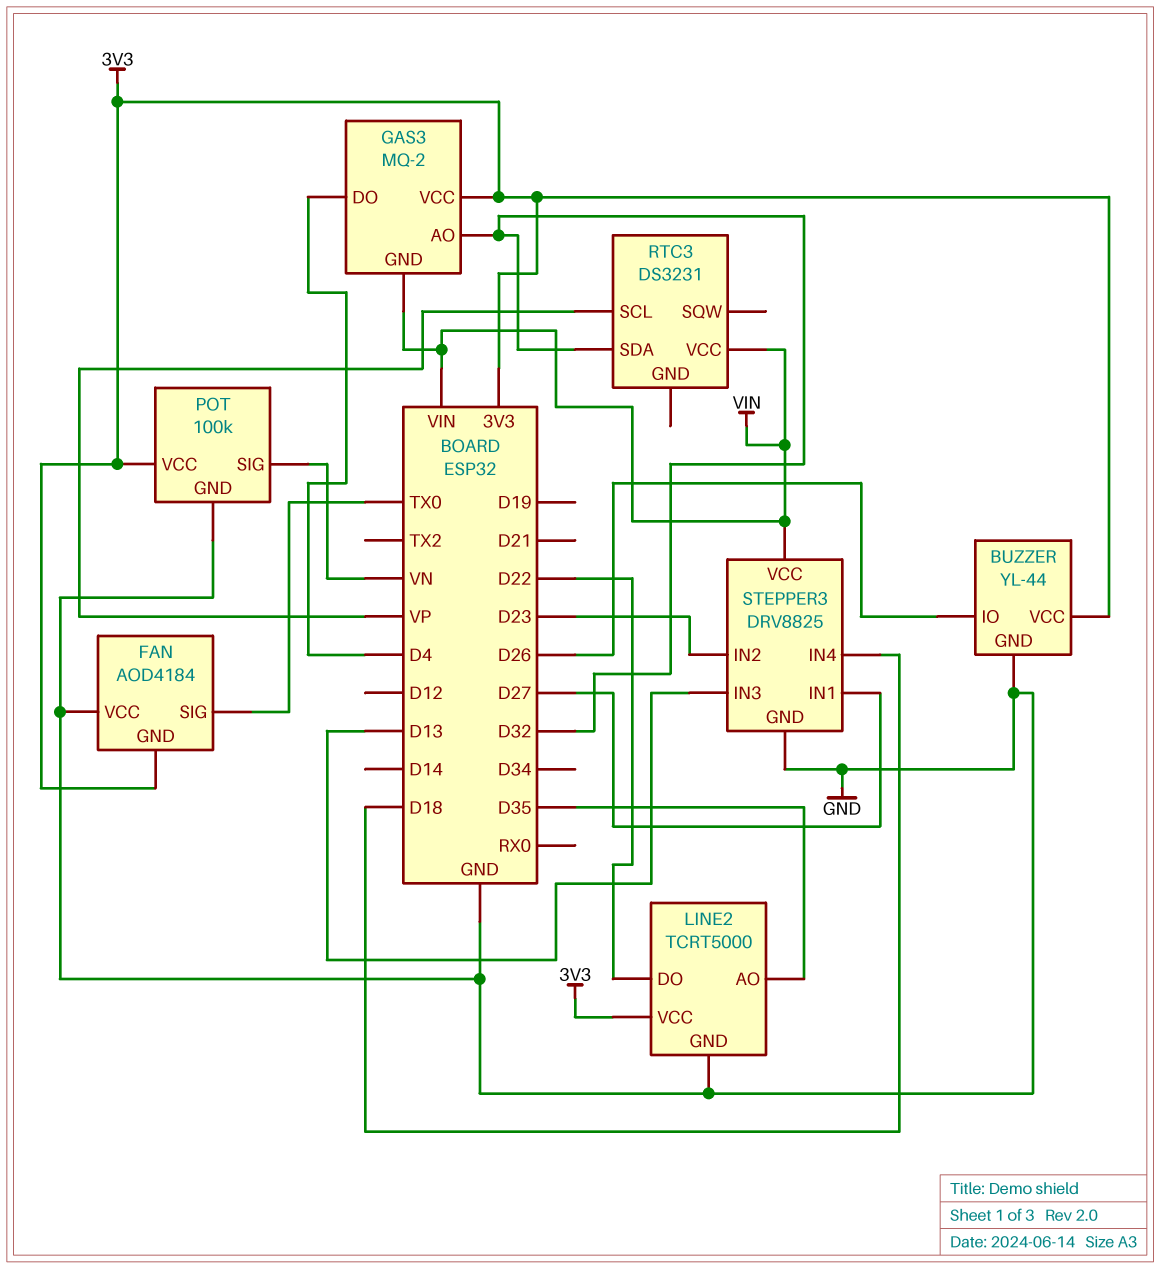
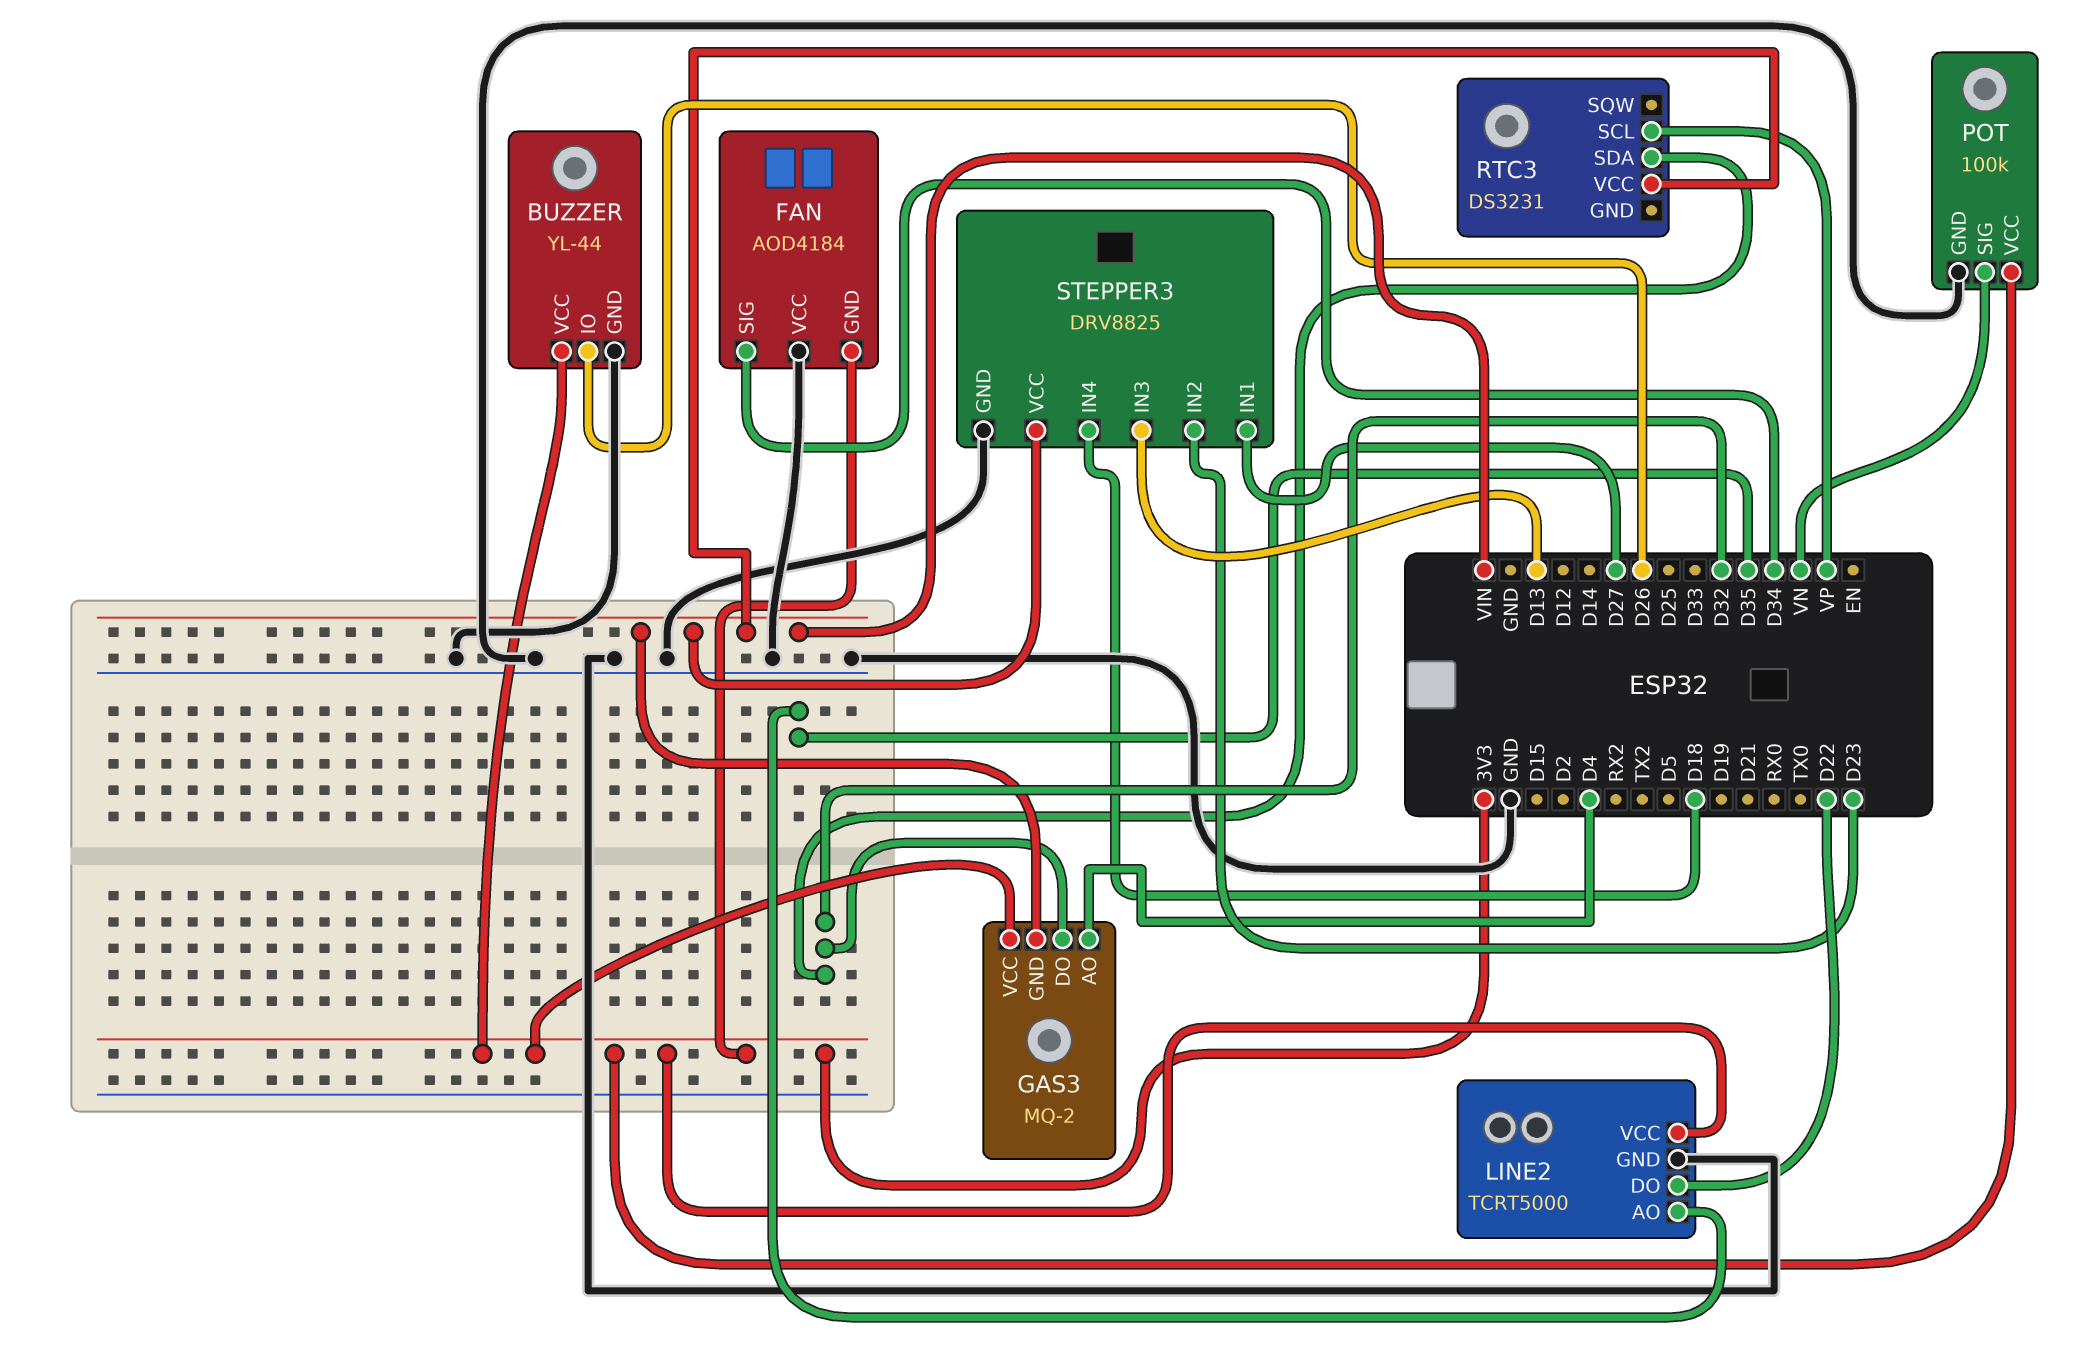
FAN pin SIG: TX0 -> D34
GAS3 pin AO: D32 -> D4
GAS3 pin DO: D4 -> D32

